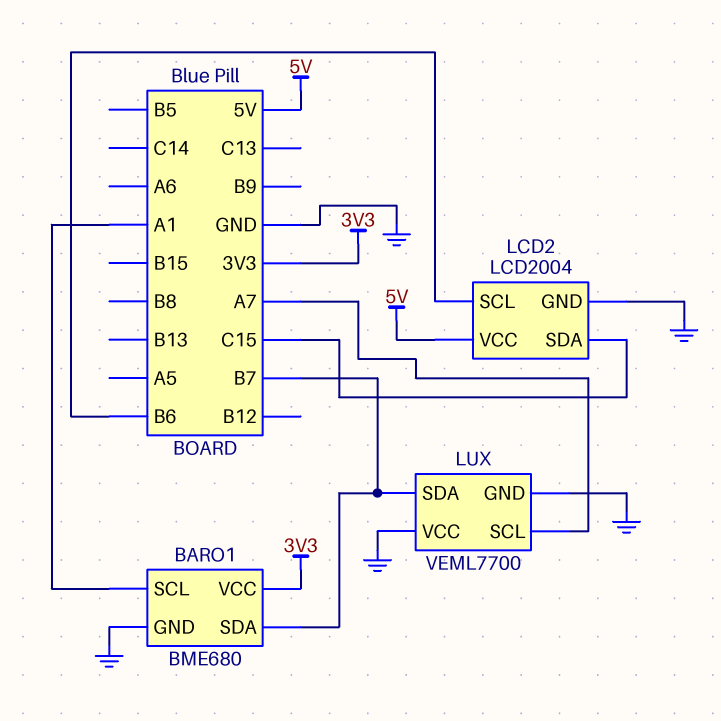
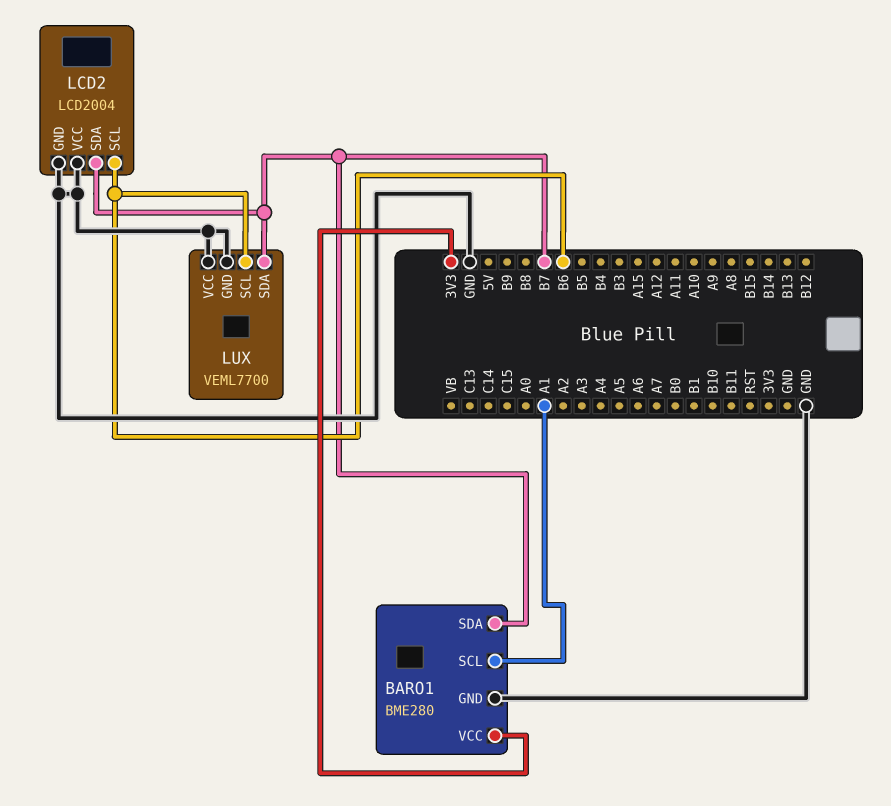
BARO1: BME680 -> BME280
LCD2 pin SDA: C15 -> B7
LCD2 pin VCC: 5V -> GND
LUX pin SCL: A7 -> B6

